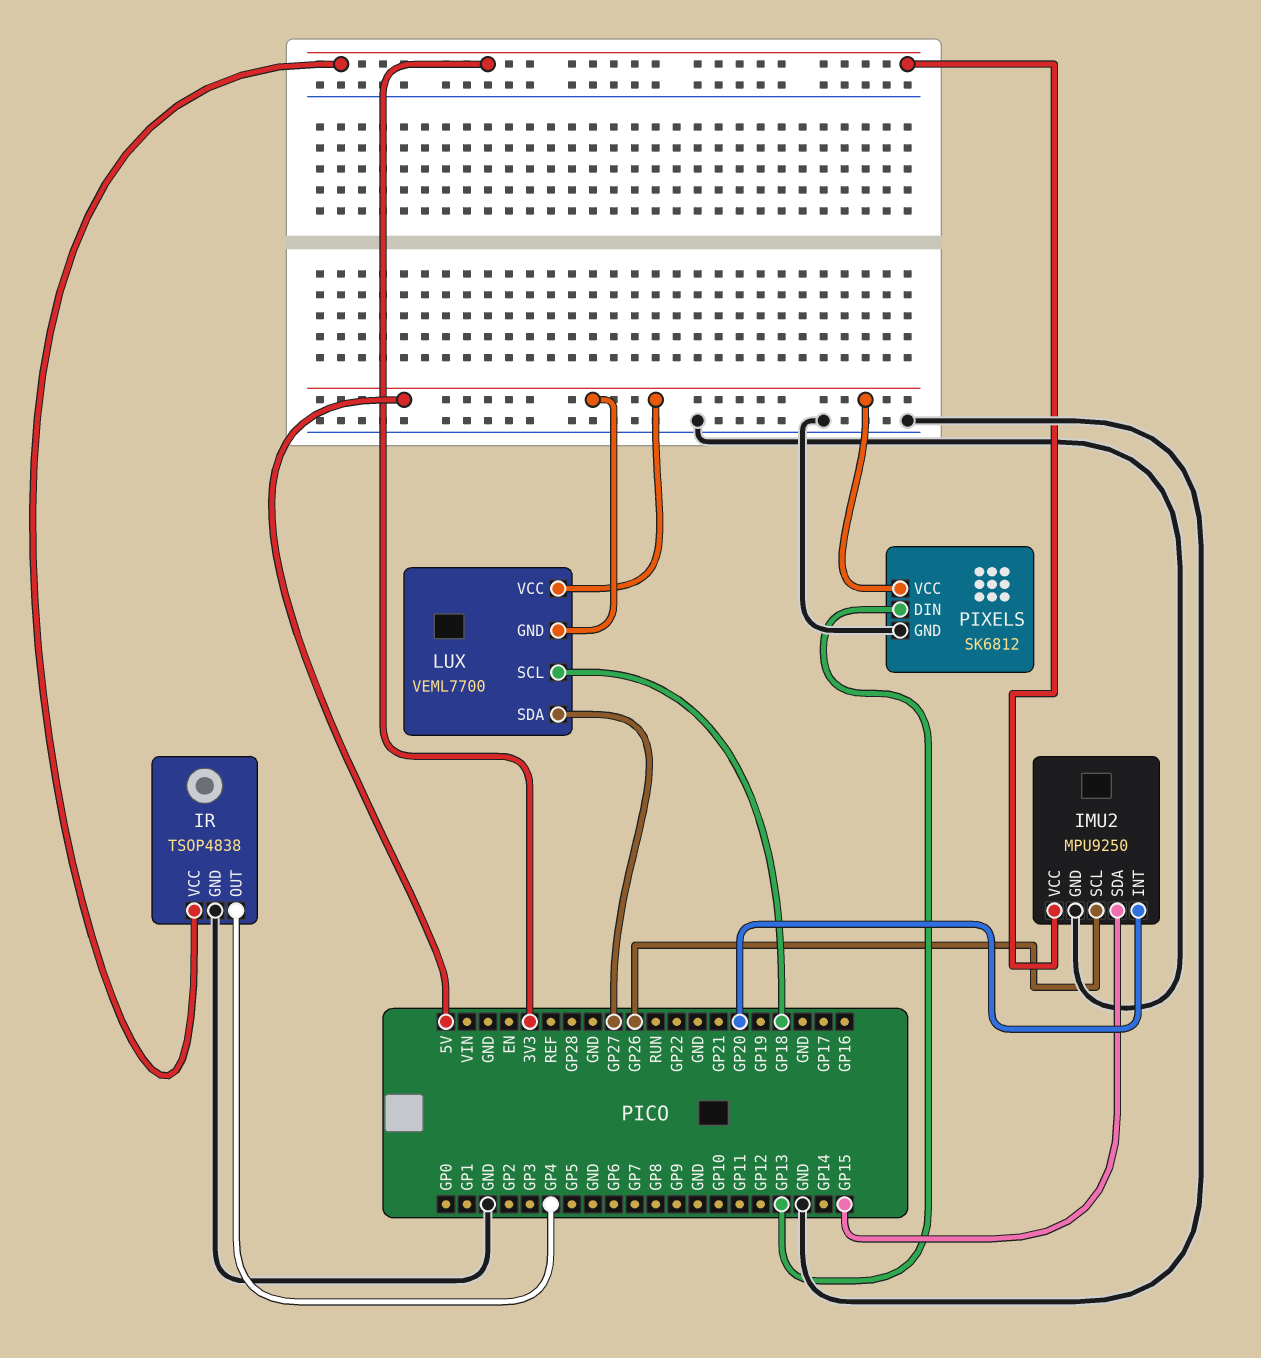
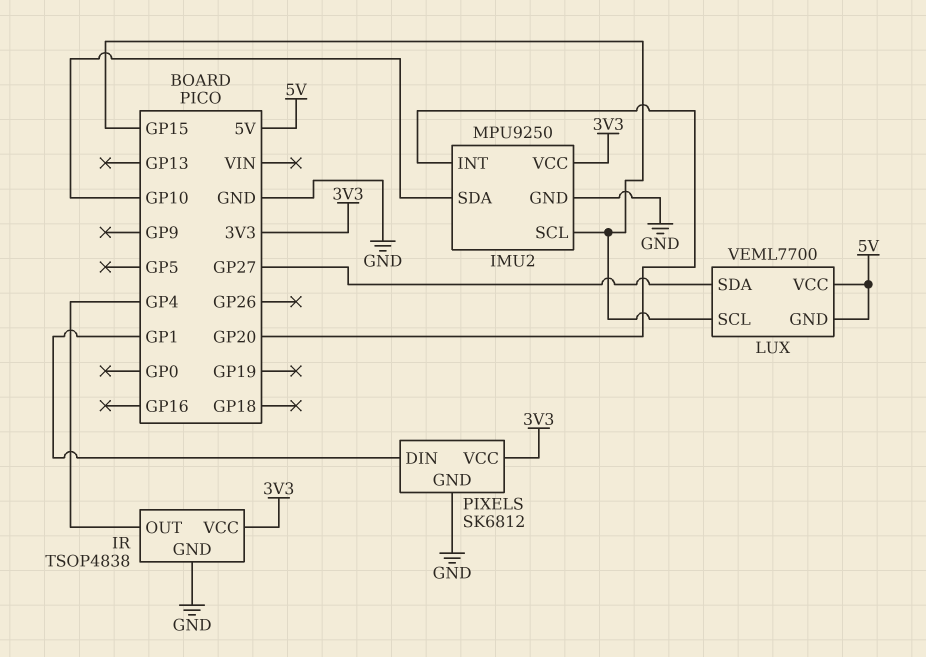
IMU2 pin SCL: GP26 -> GP15
IMU2 pin SDA: GP15 -> GP10
LUX pin SCL: GP18 -> GP15
PIXELS pin DIN: GP13 -> GP1
PIXELS pin VCC: 5V -> 3V3

